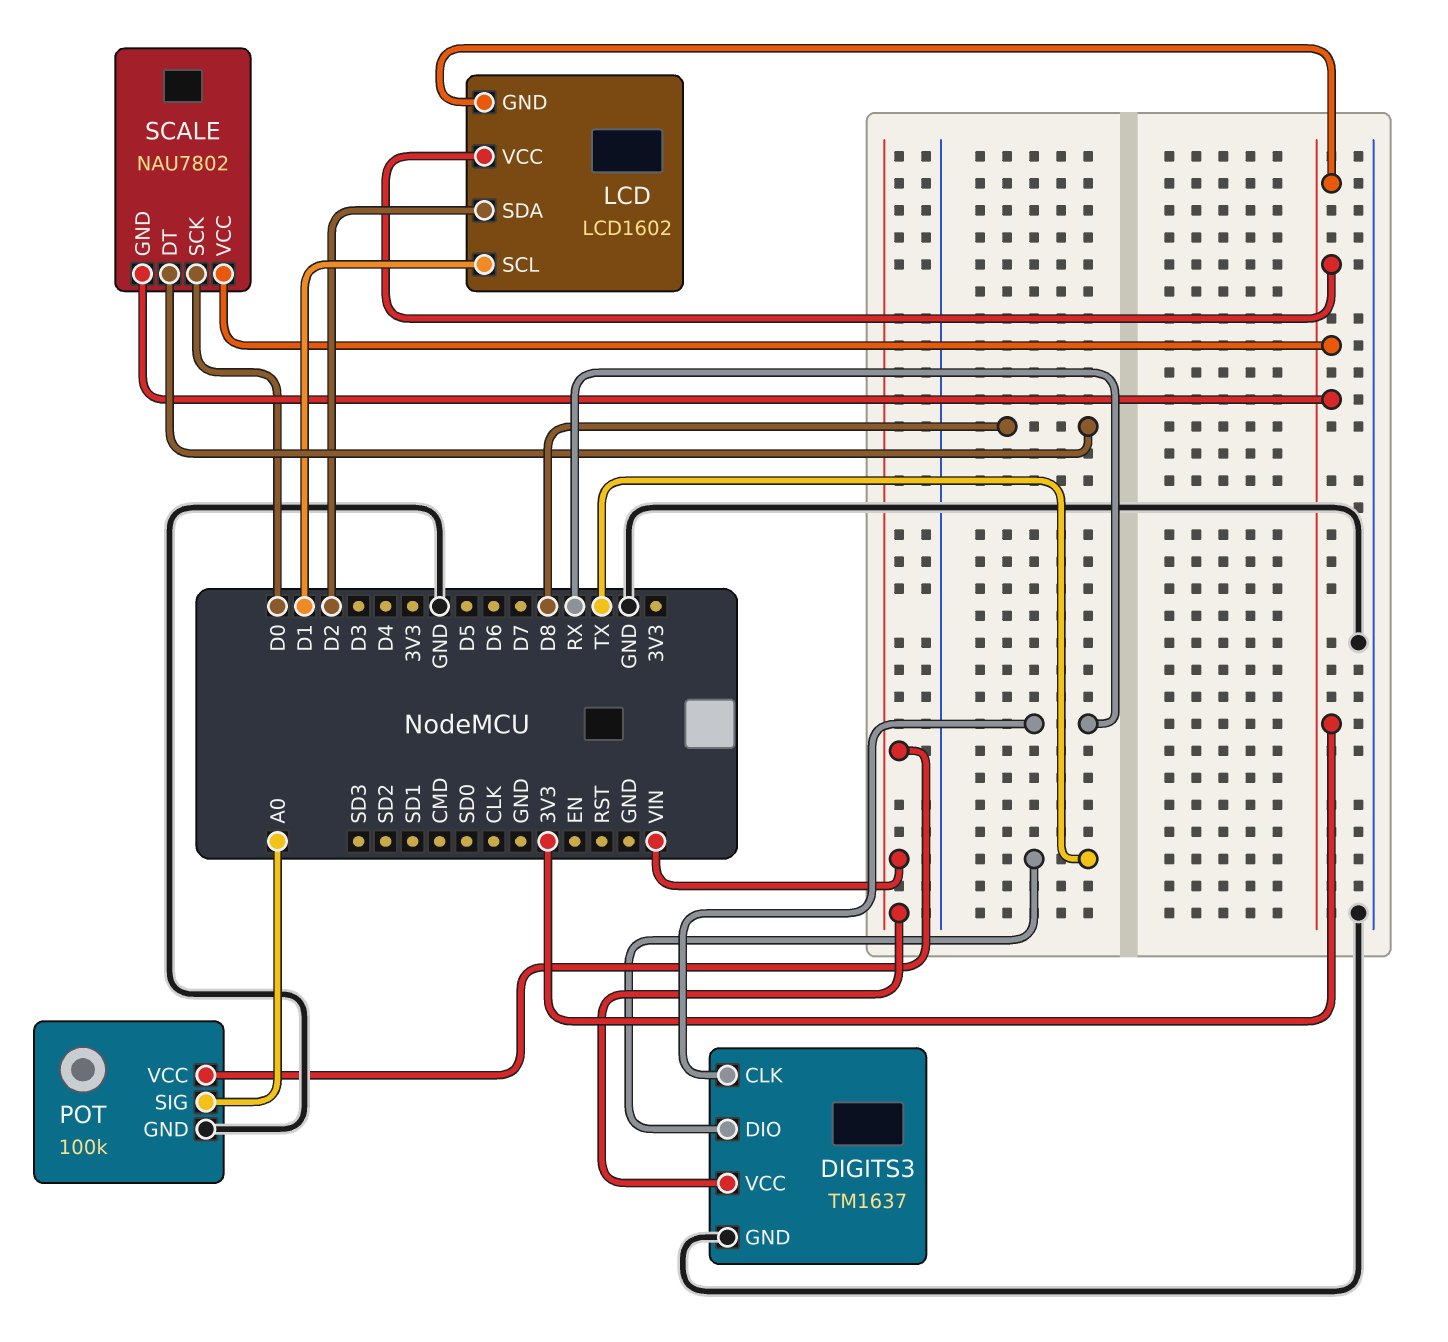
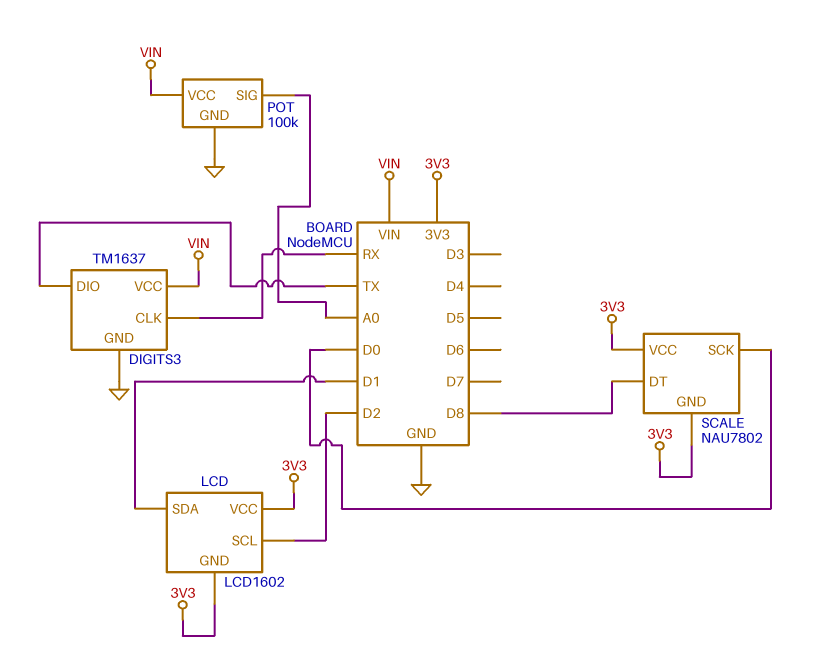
LCD pin SCL: D1 -> D2
LCD pin SDA: D2 -> D1

